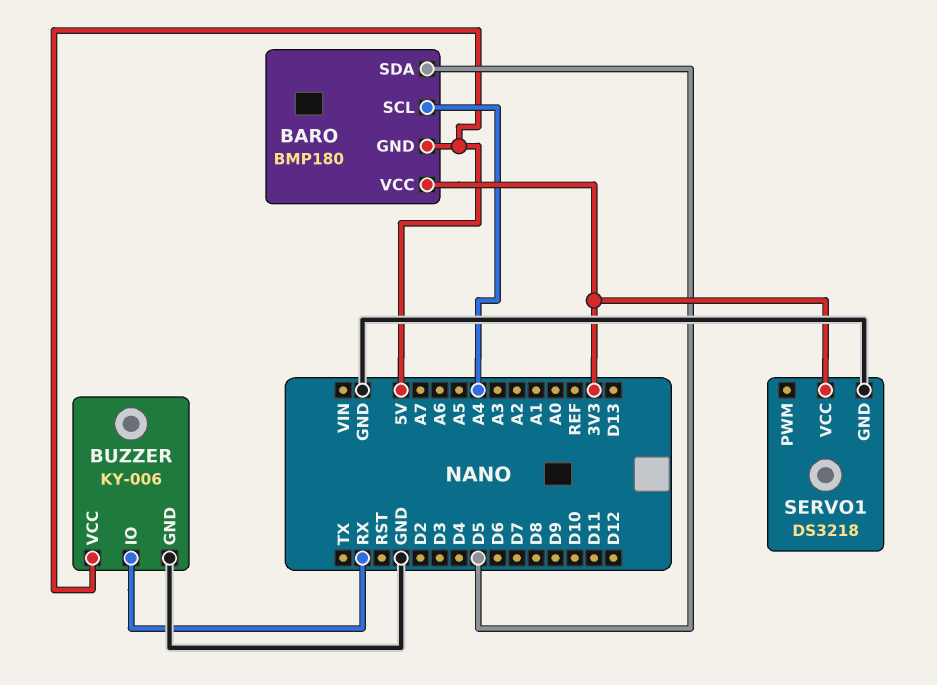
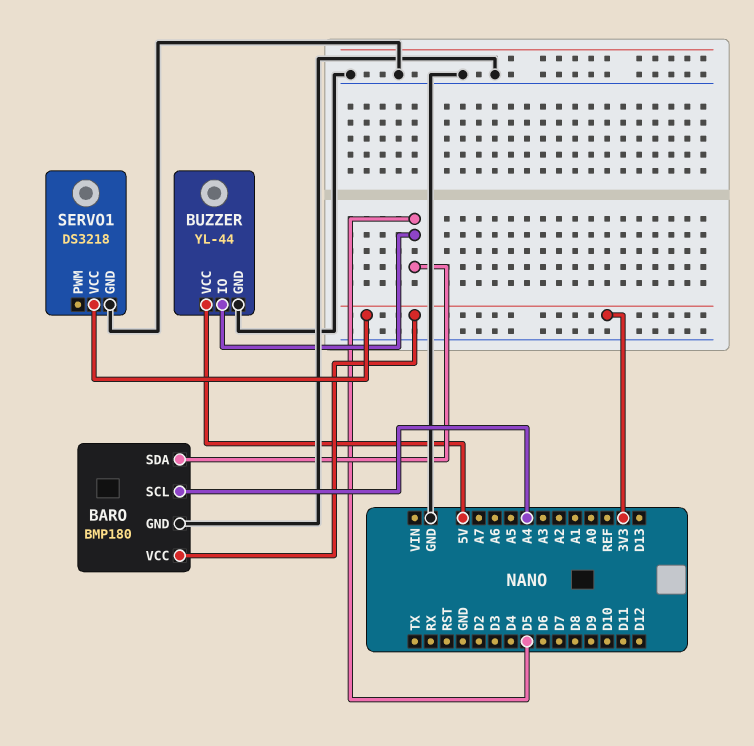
BARO pin GND: 5V -> GND
BUZZER: KY-006 -> YL-44
BUZZER pin IO: RX -> D5

